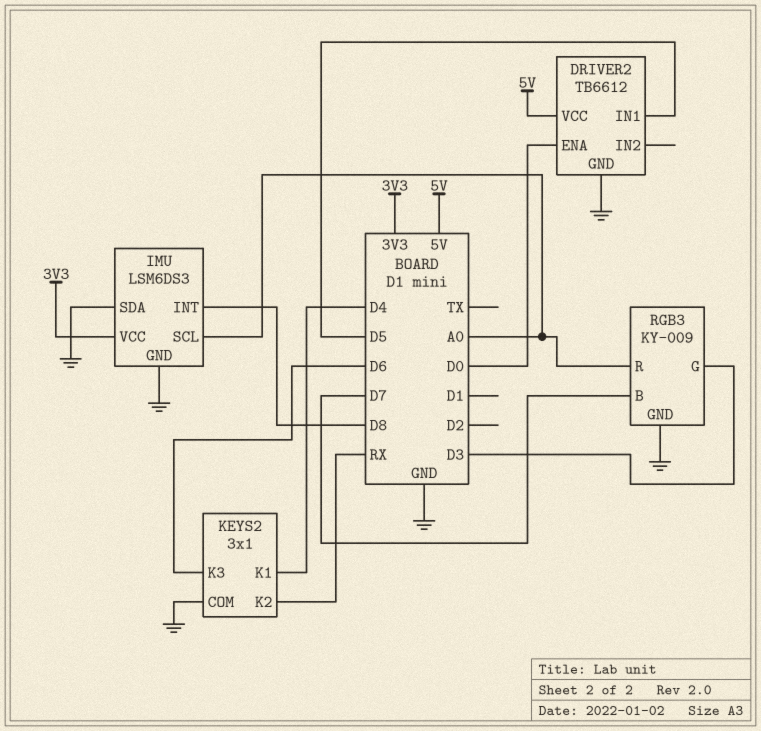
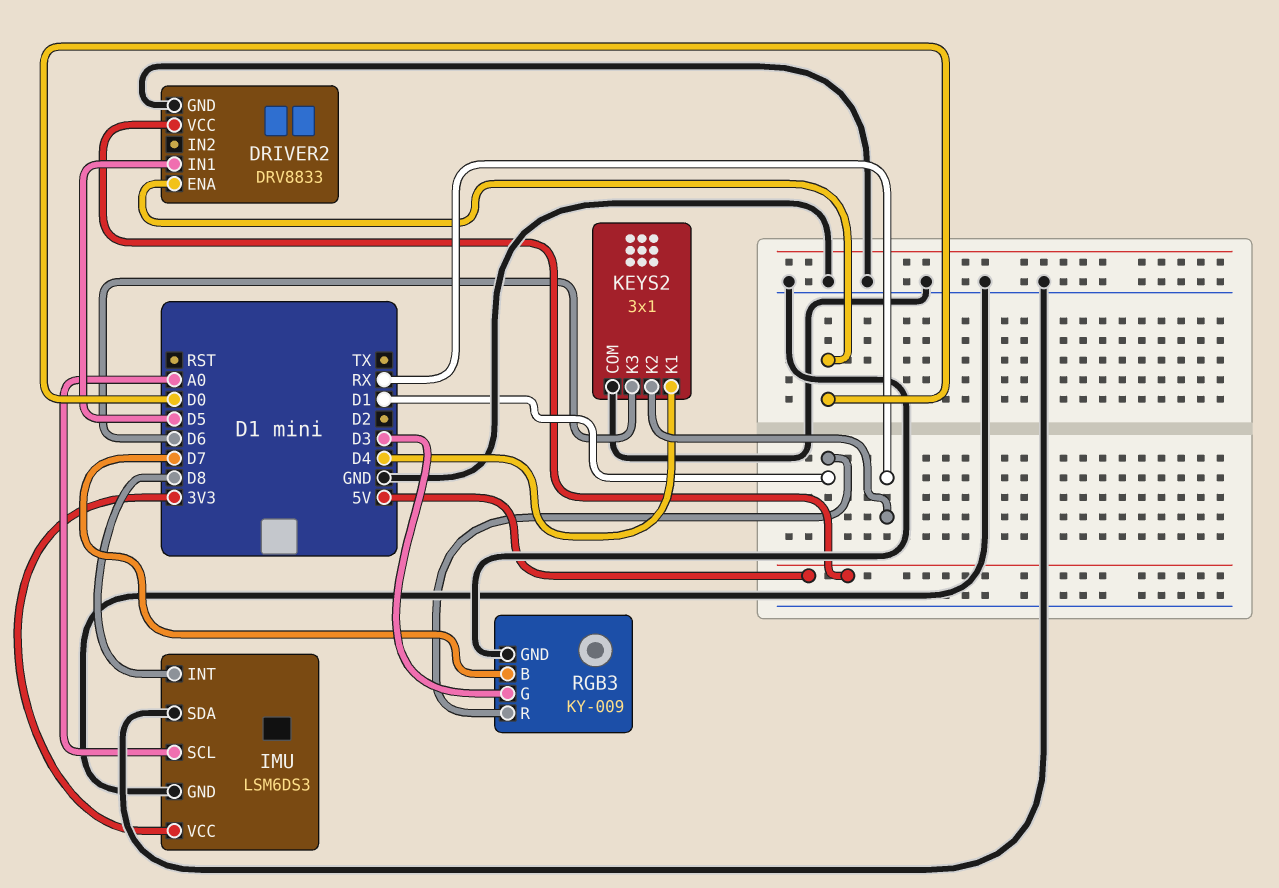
DRIVER2: TB6612 -> DRV8833
RGB3 pin R: A0 -> D1

